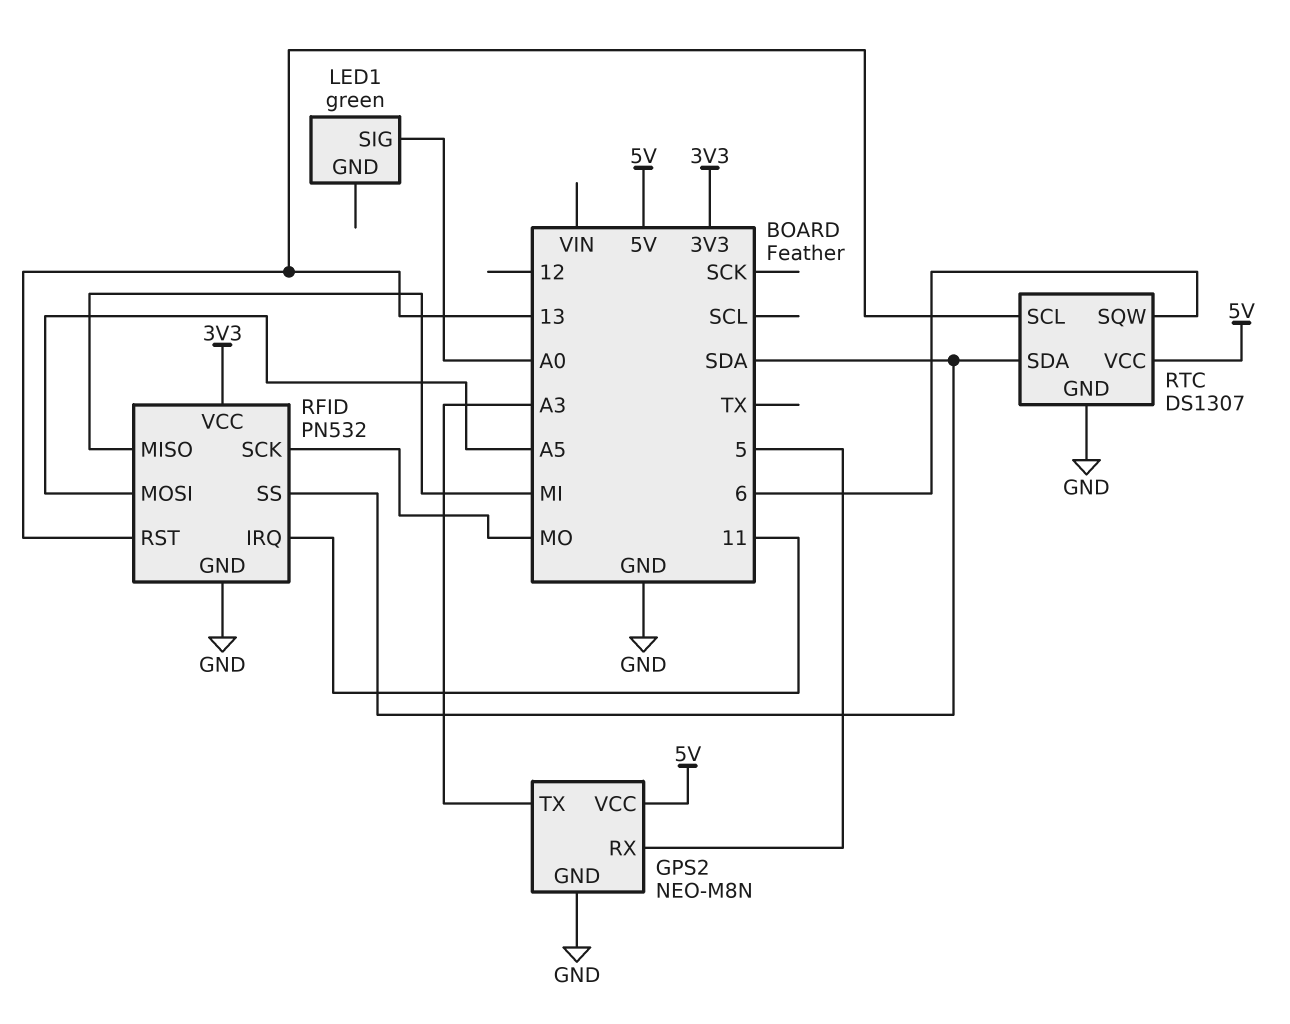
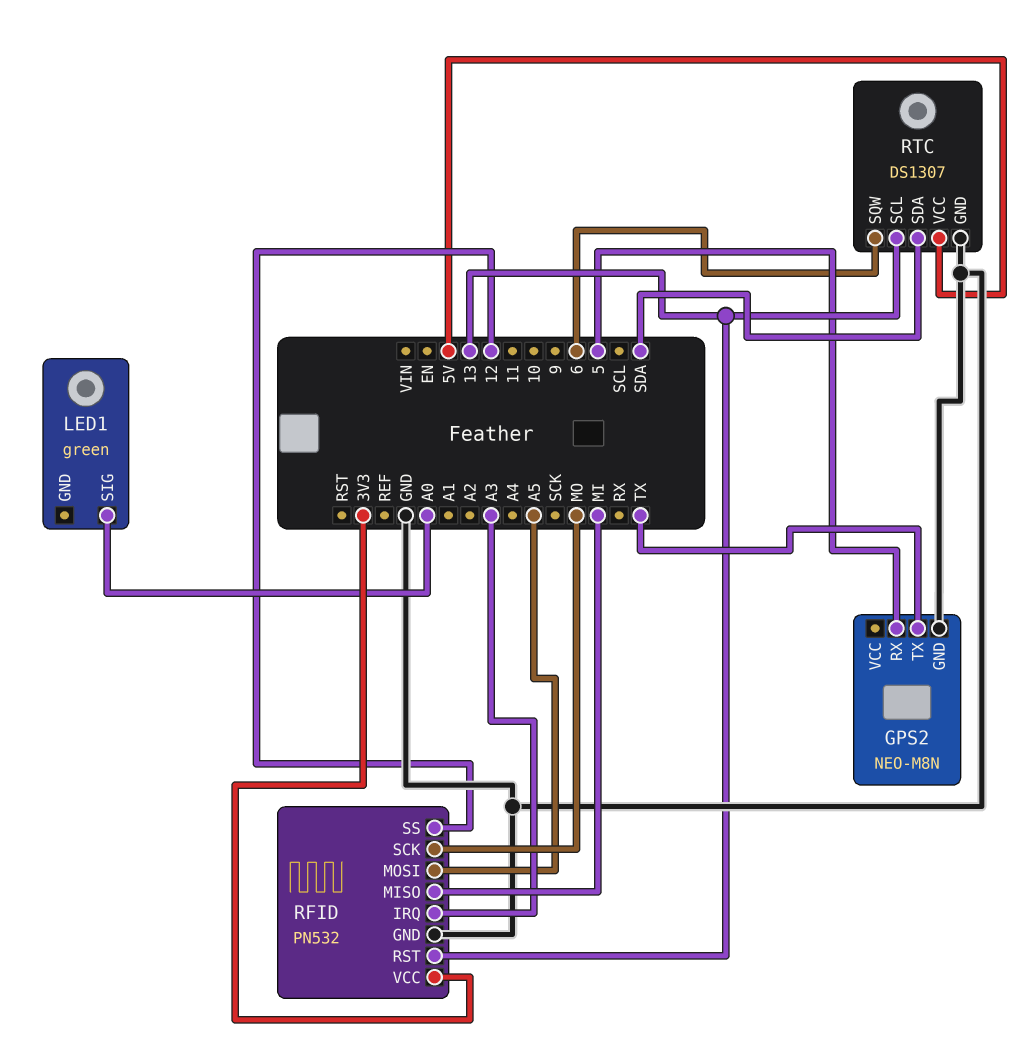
GPS2 pin TX: A3 -> TX
GPS2 pin VCC: 5V -> none
RFID pin IRQ: 11 -> A3
RFID pin SS: SDA -> 12

